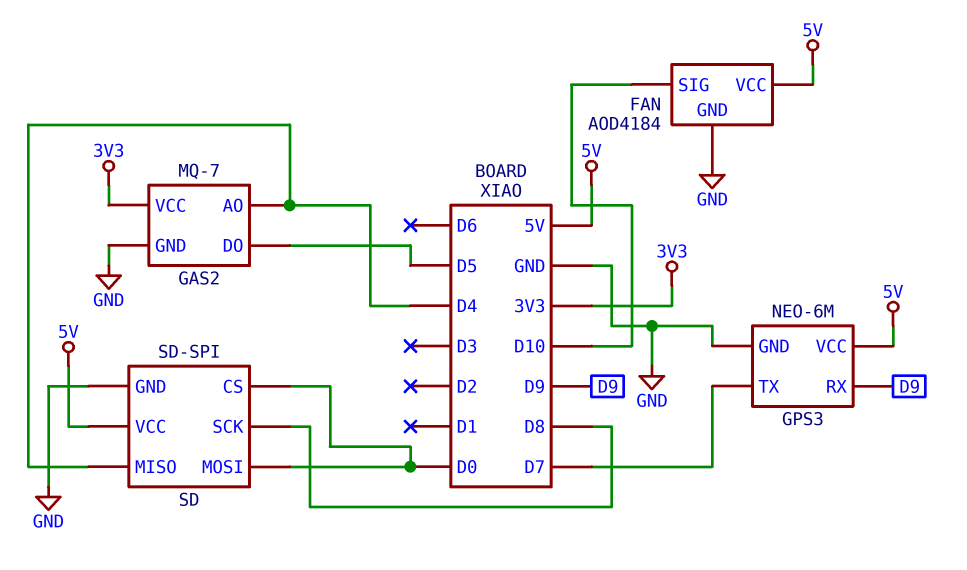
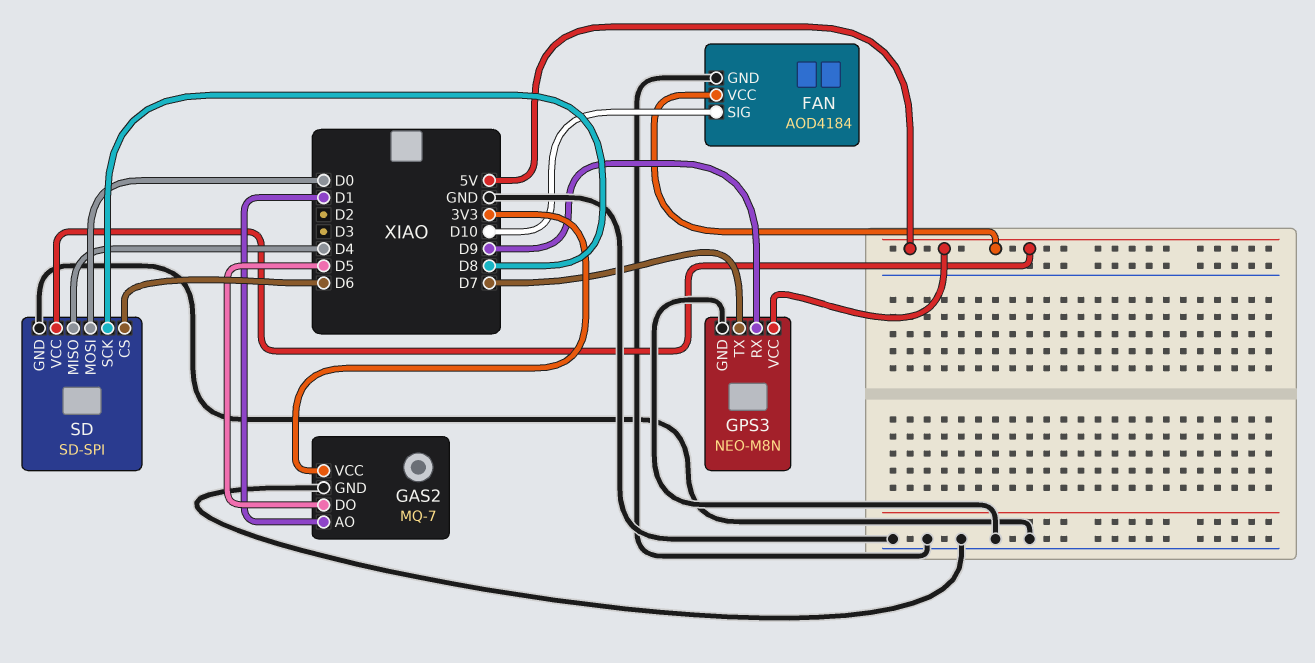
GAS2 pin AO: D4 -> D1
GPS3: NEO-6M -> NEO-M8N
SD pin CS: D0 -> D6

